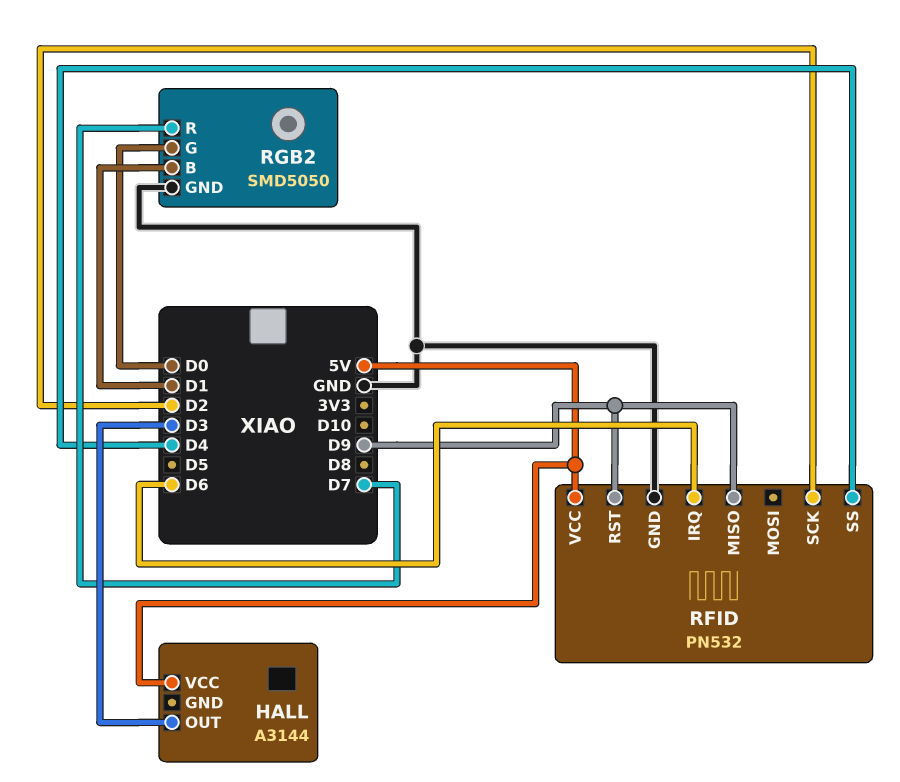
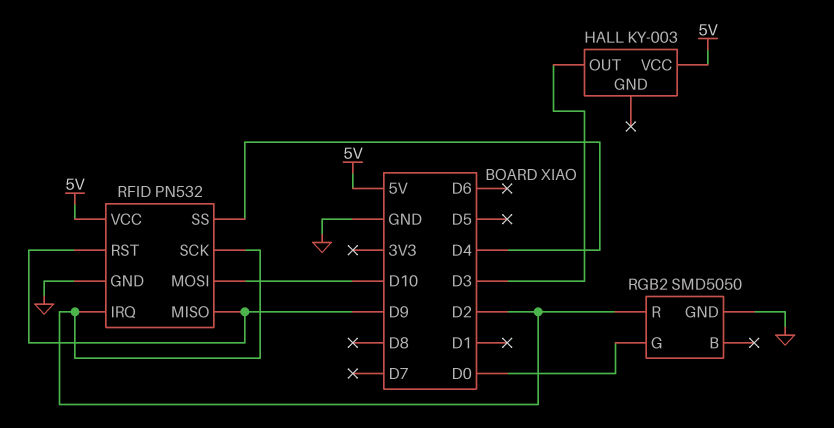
HALL: A3144 -> KY-003
RFID pin IRQ: D6 -> D2
RFID pin MOSI: none -> D10
RGB2 pin B: D1 -> none
RGB2 pin R: D7 -> D2

